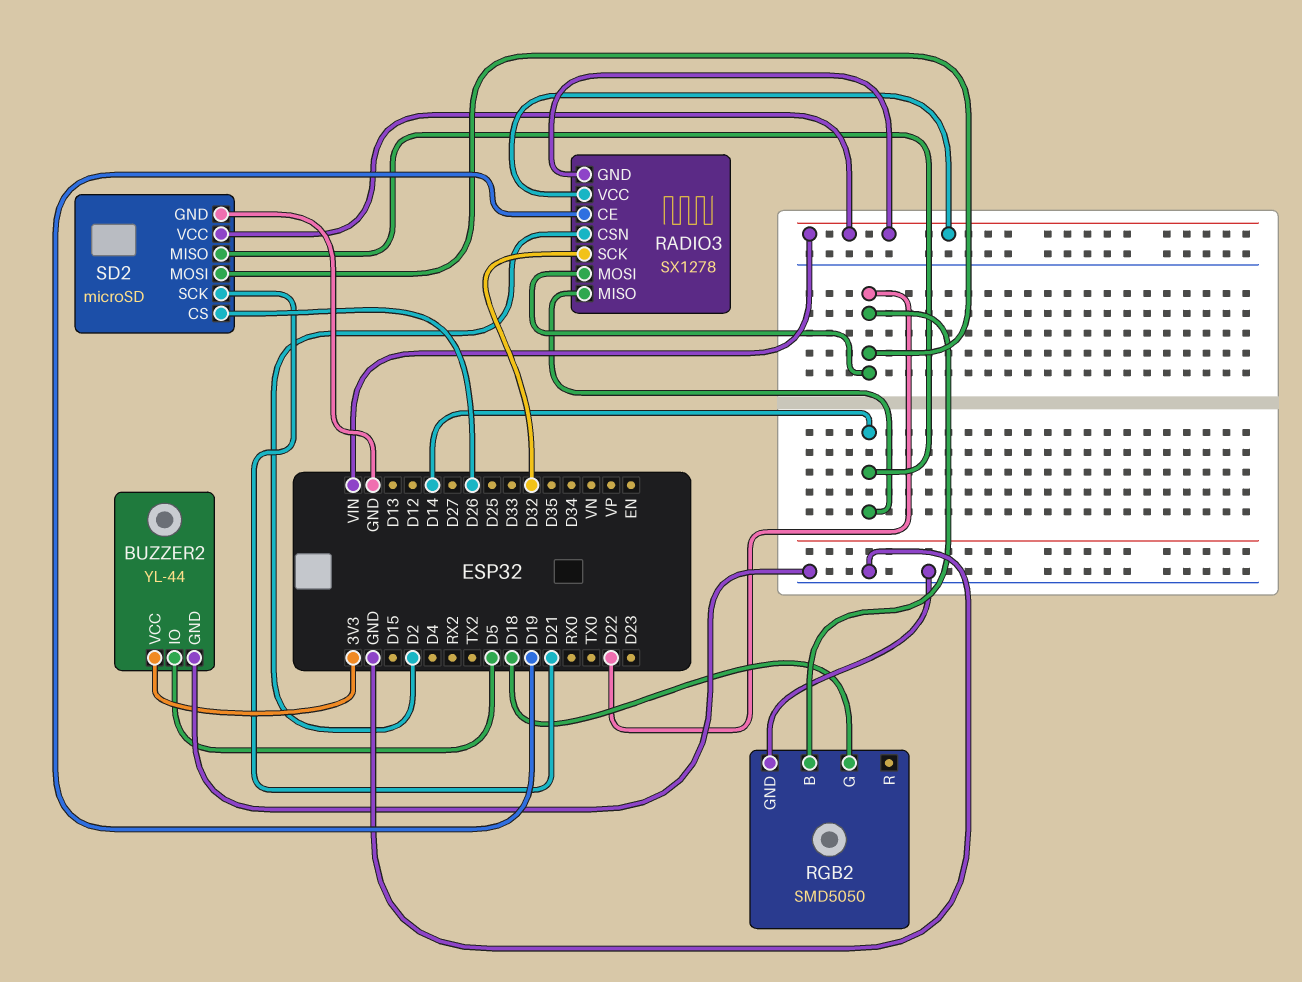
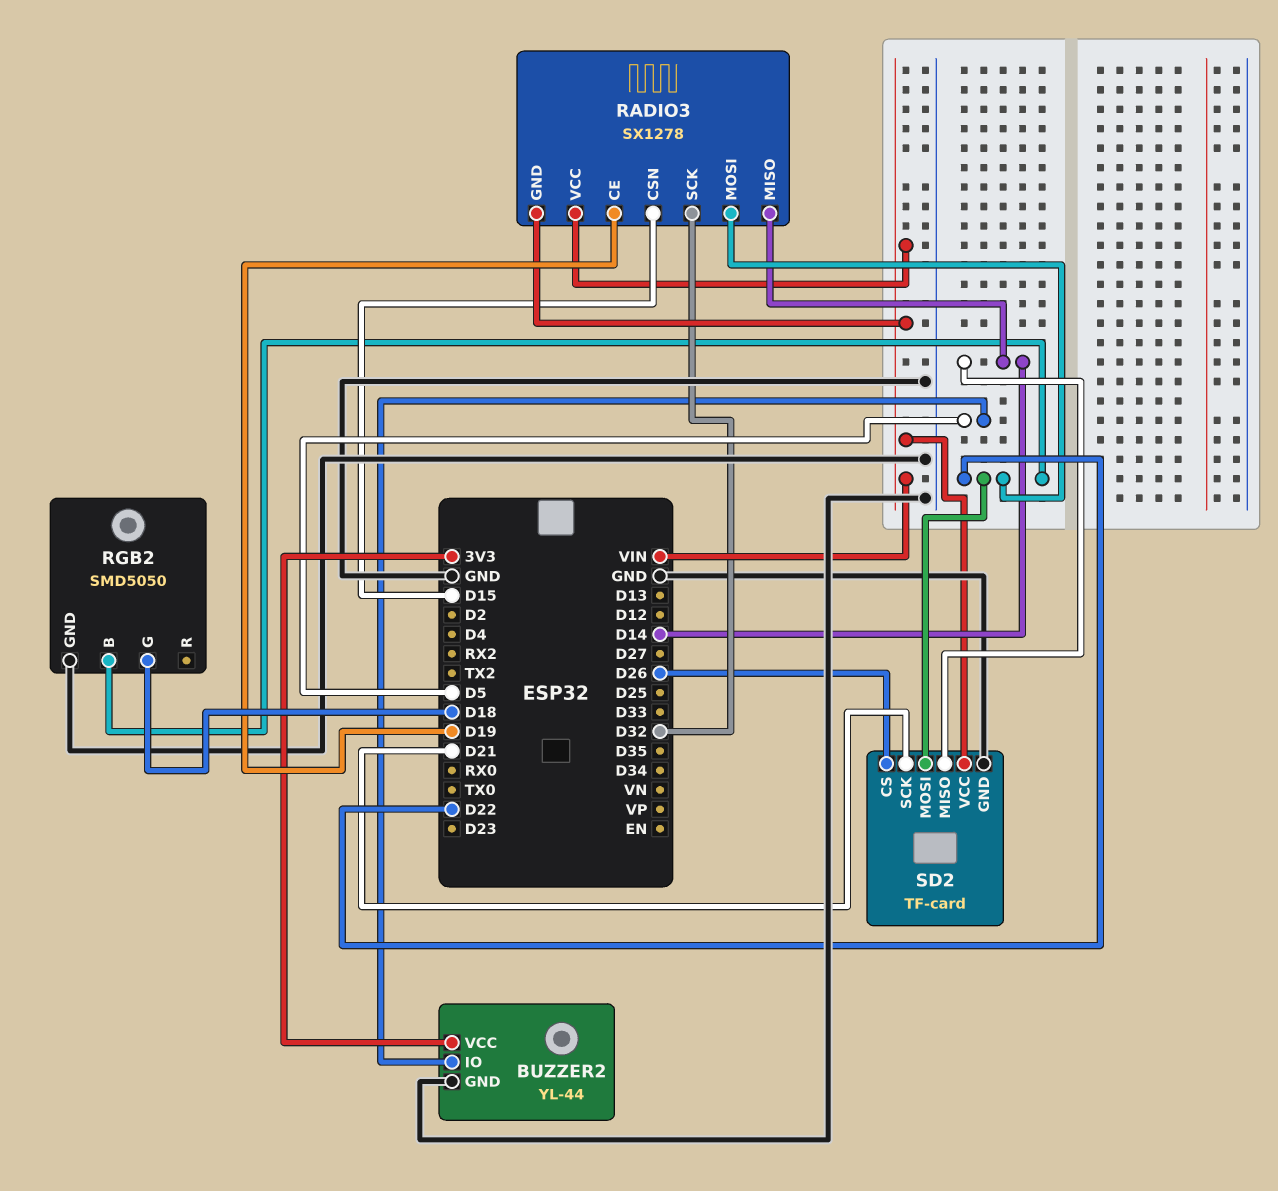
RADIO3 pin CSN: D2 -> D15
SD2: microSD -> TF-card

